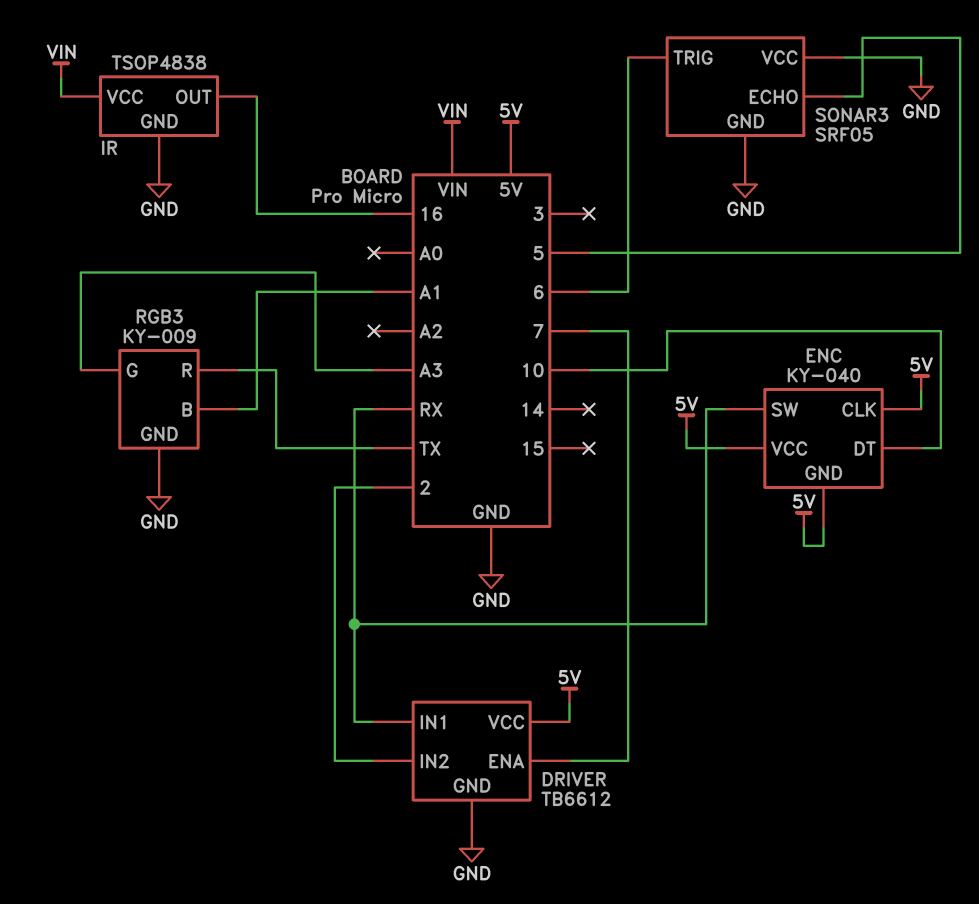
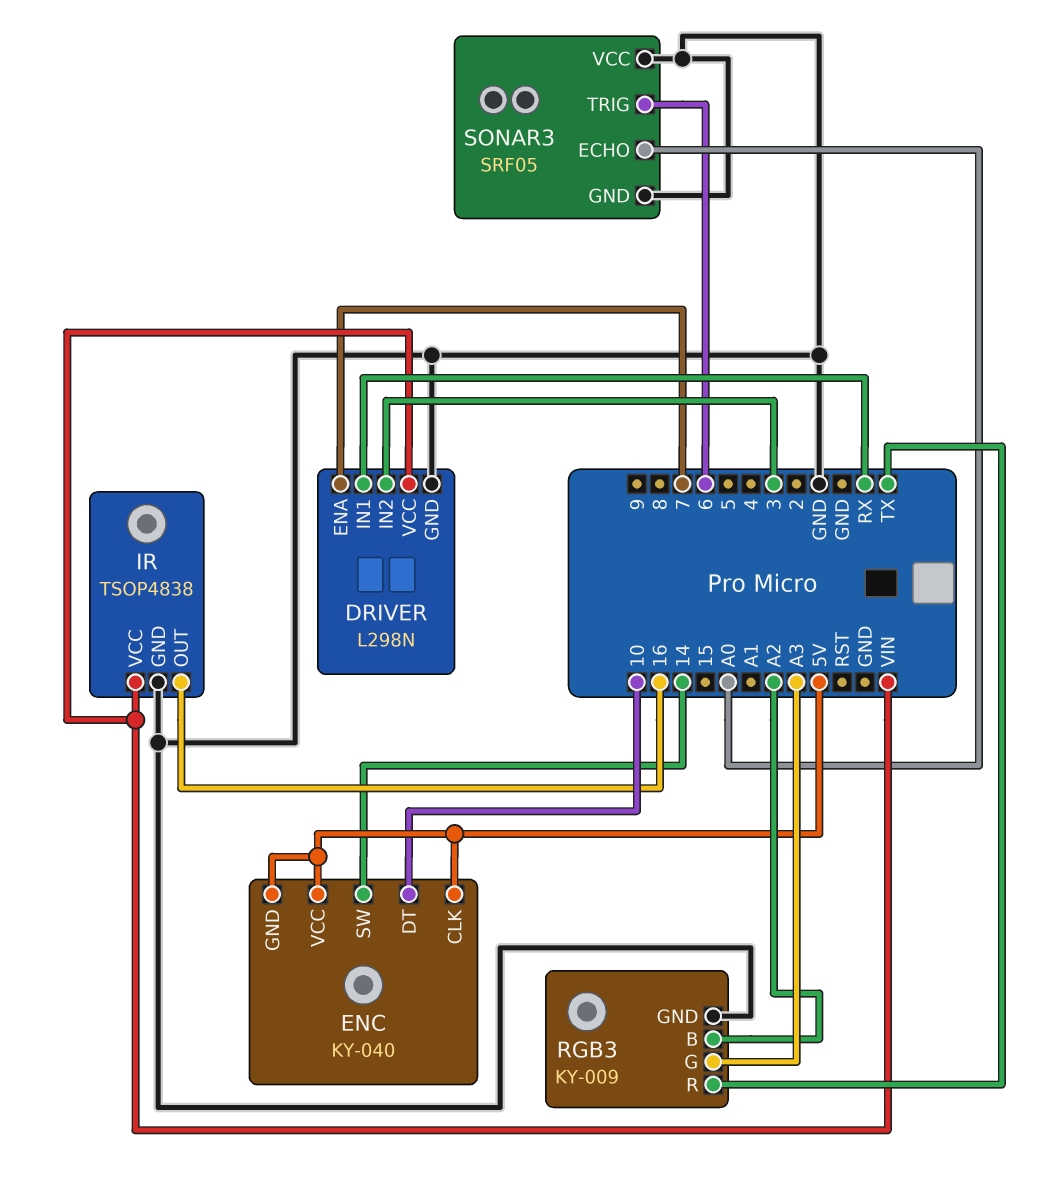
DRIVER: TB6612 -> L298N
DRIVER pin IN2: 2 -> 3
DRIVER pin VCC: 5V -> VIN
ENC pin SW: RX -> 14
RGB3 pin B: A1 -> A2
SONAR3 pin ECHO: 5 -> A0

